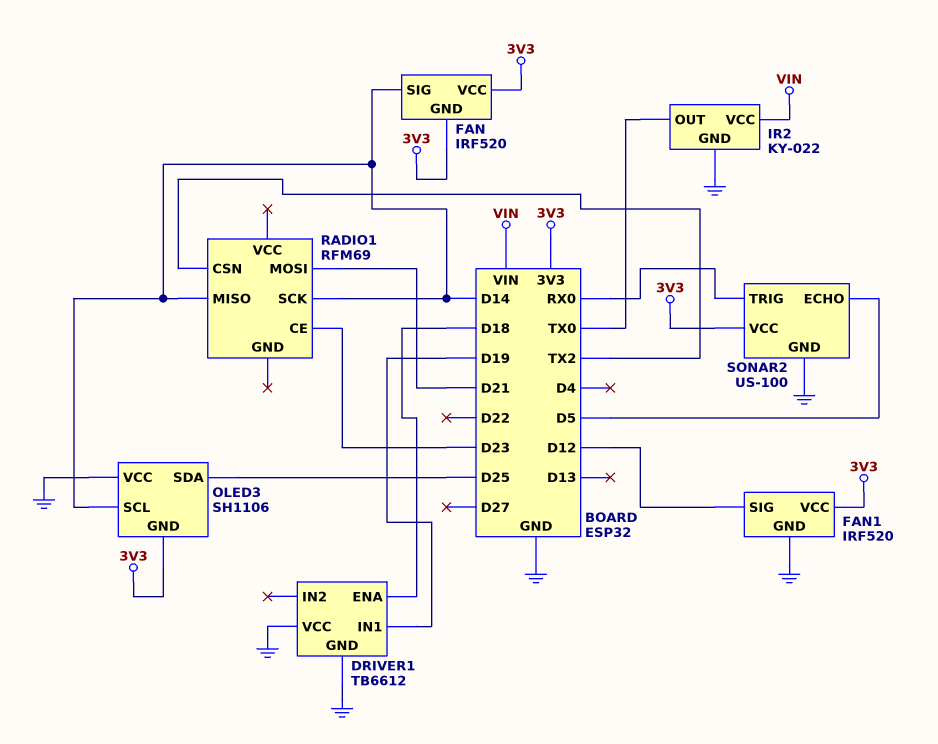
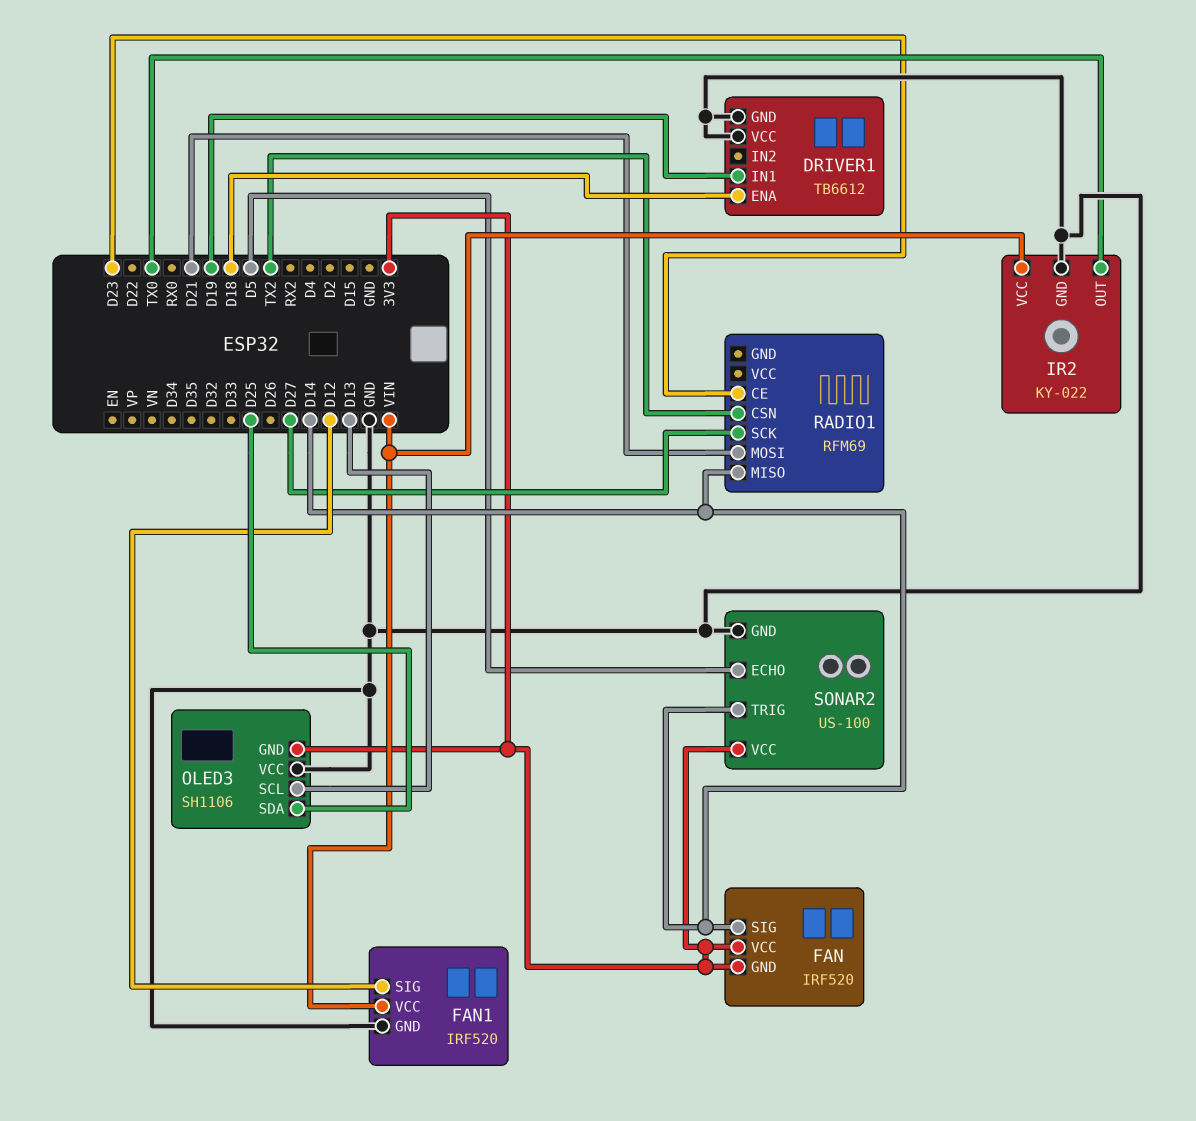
FAN1 pin VCC: 3V3 -> VIN
OLED3 pin SCL: D14 -> D13
RADIO1 pin SCK: D14 -> D27
SONAR2 pin TRIG: RX0 -> D14

